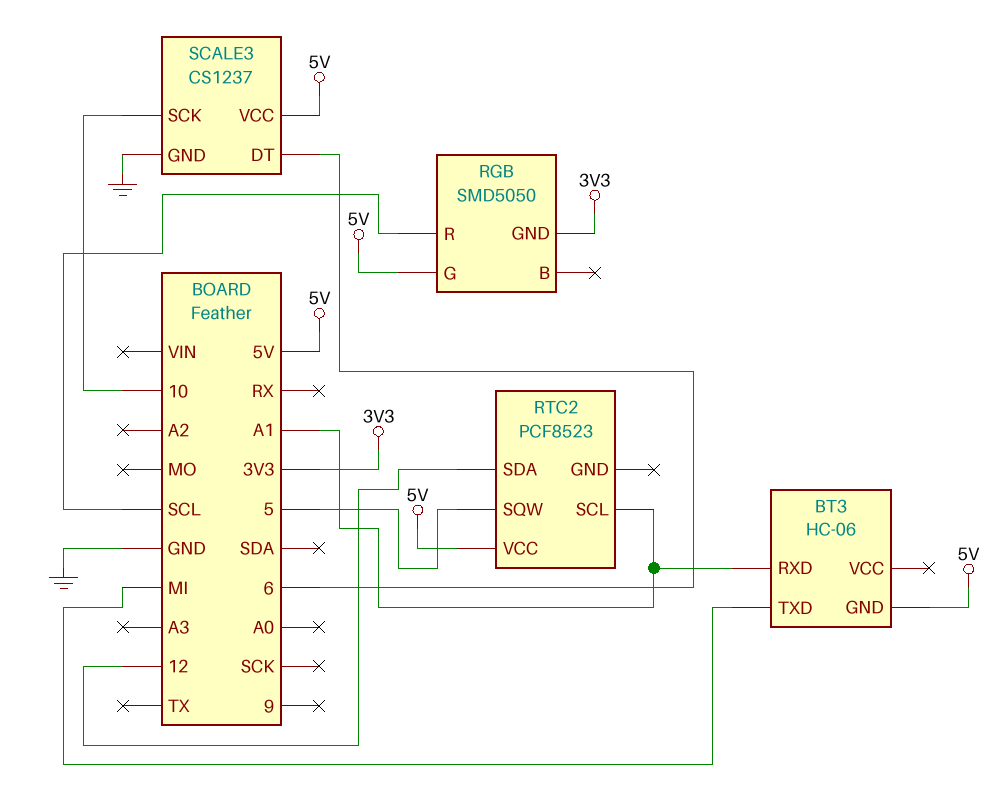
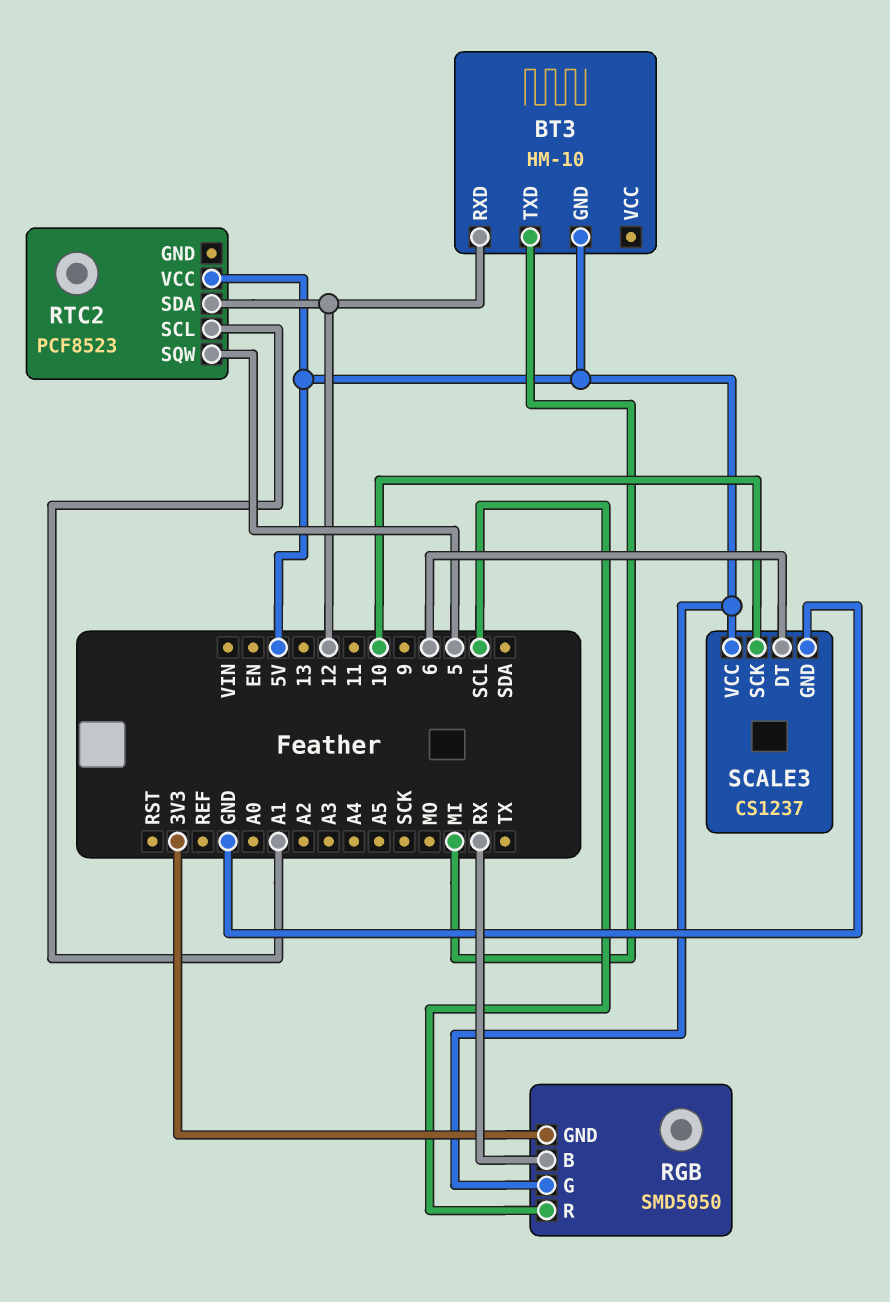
BT3: HC-06 -> HM-10
BT3 pin RXD: A1 -> 12
RGB pin B: none -> RX

